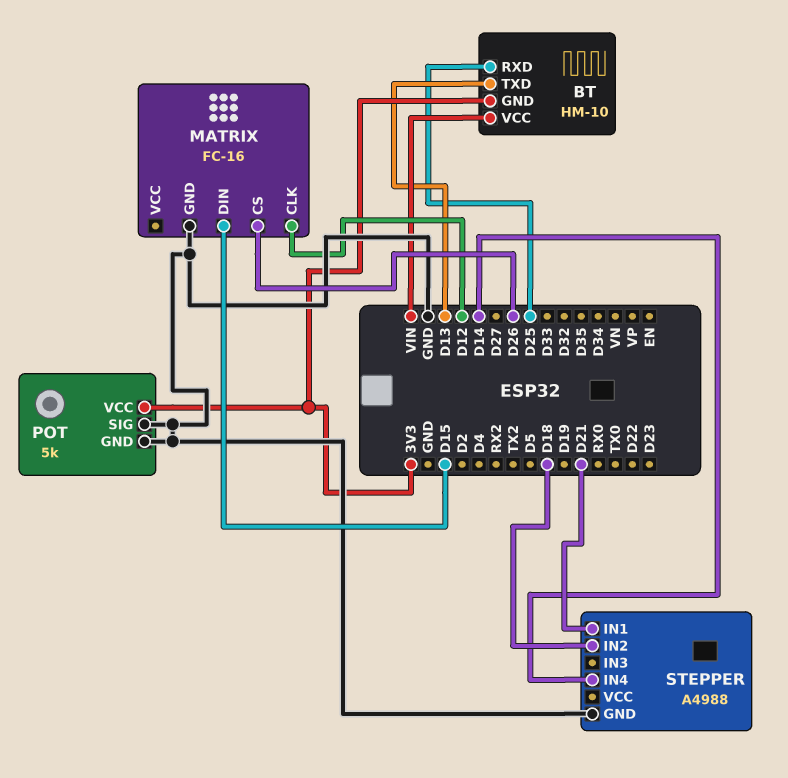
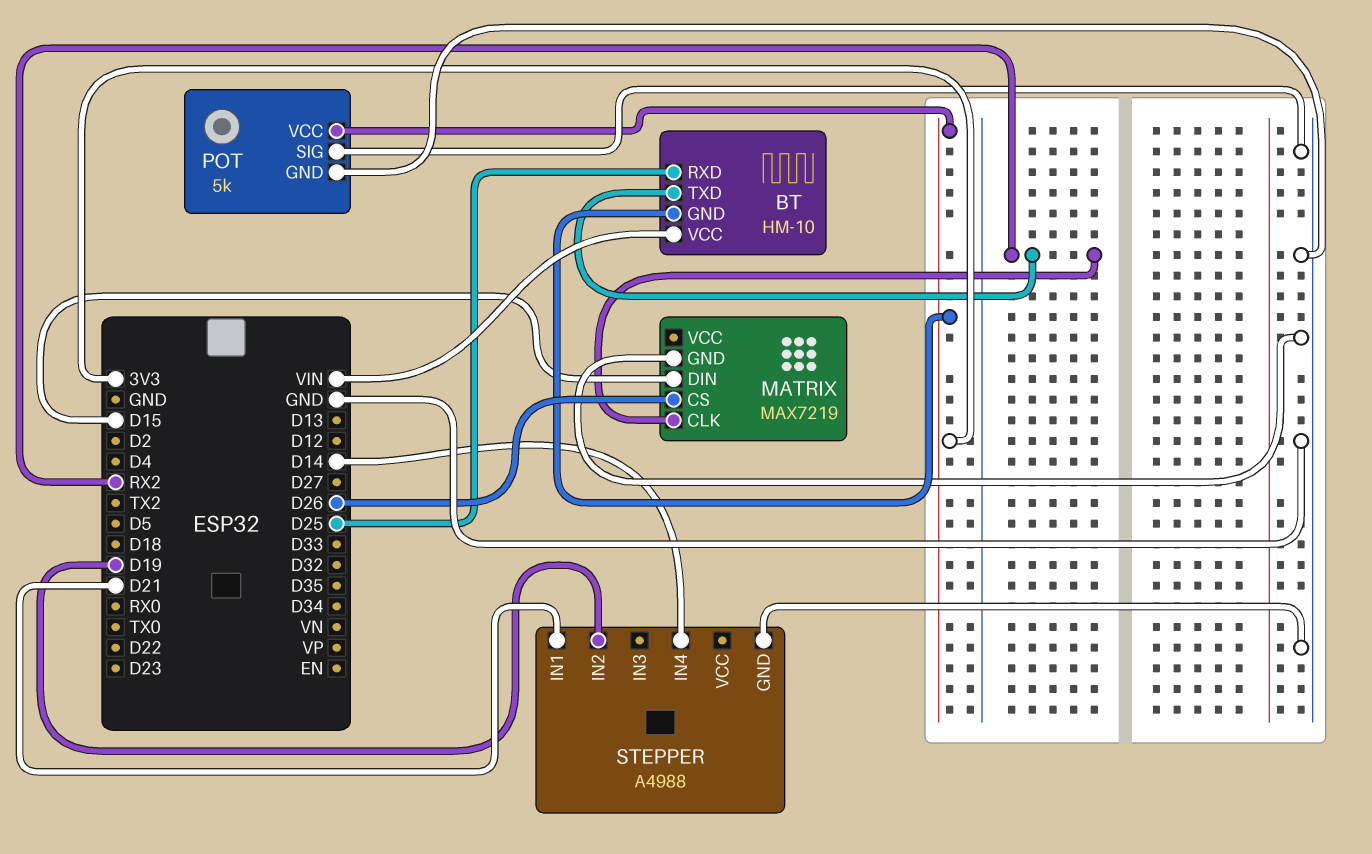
BT pin TXD: D13 -> RX2
MATRIX: FC-16 -> MAX7219
MATRIX pin CLK: D12 -> RX2
STEPPER pin IN2: D18 -> D19

